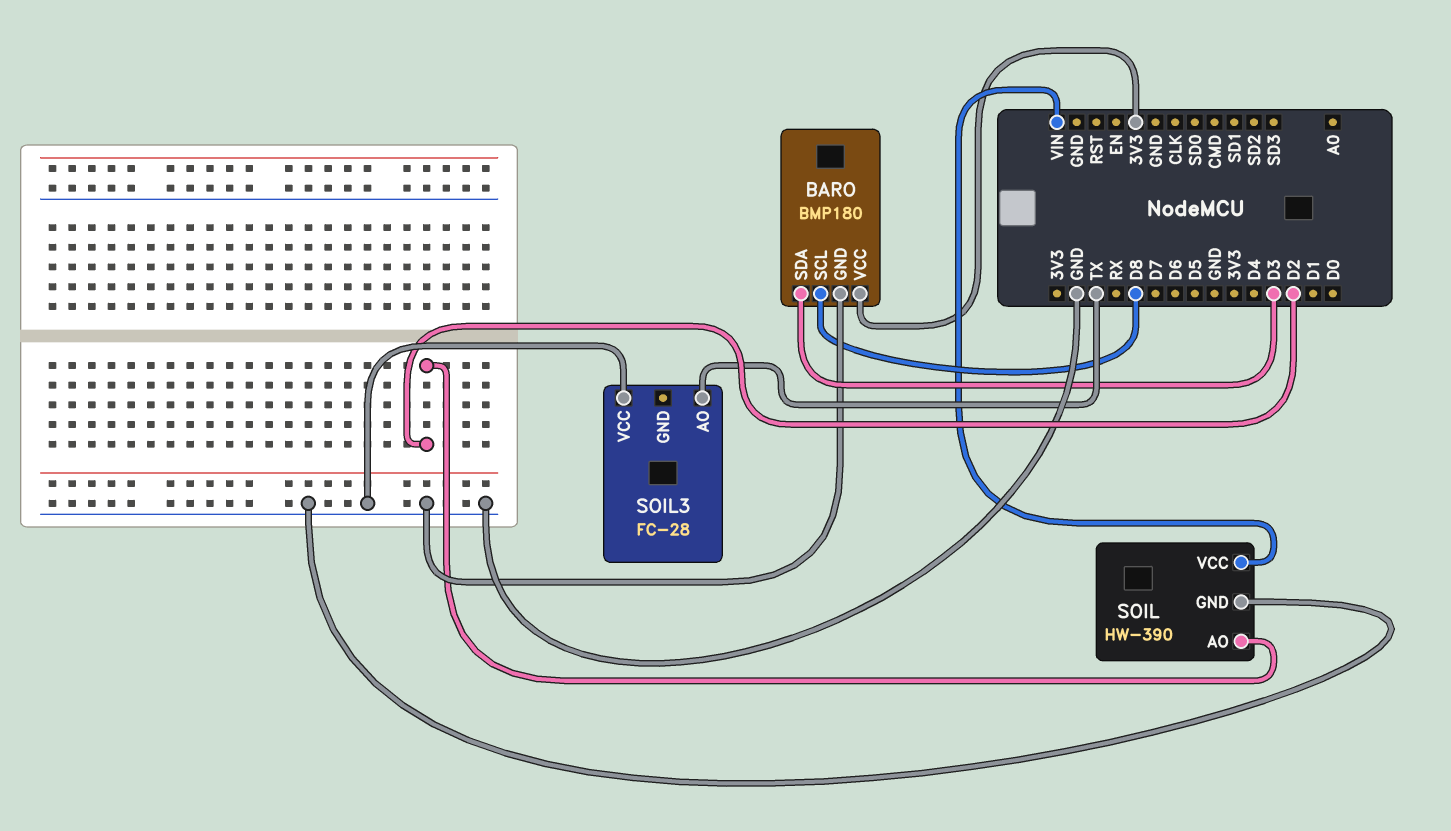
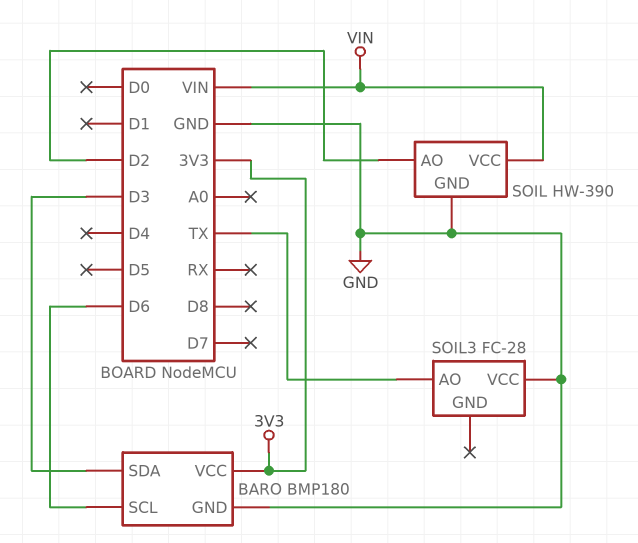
BARO pin SCL: D8 -> D6

